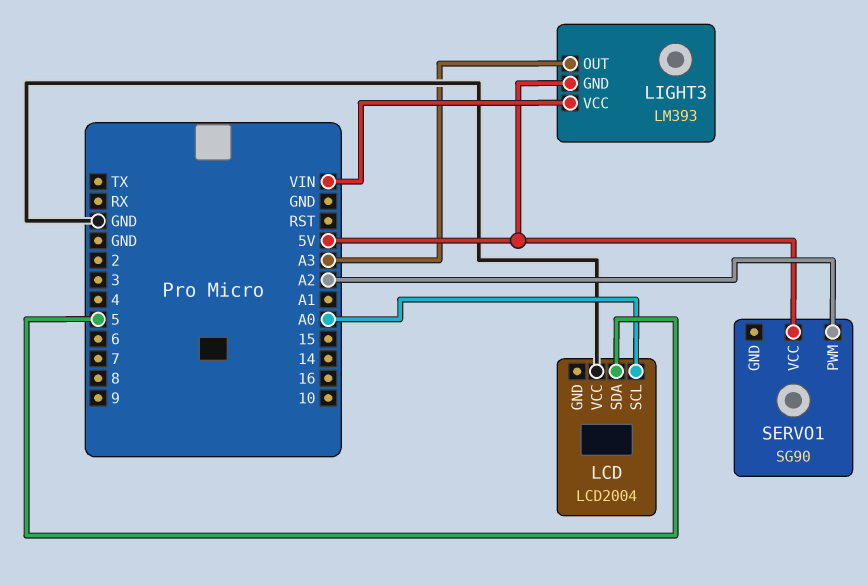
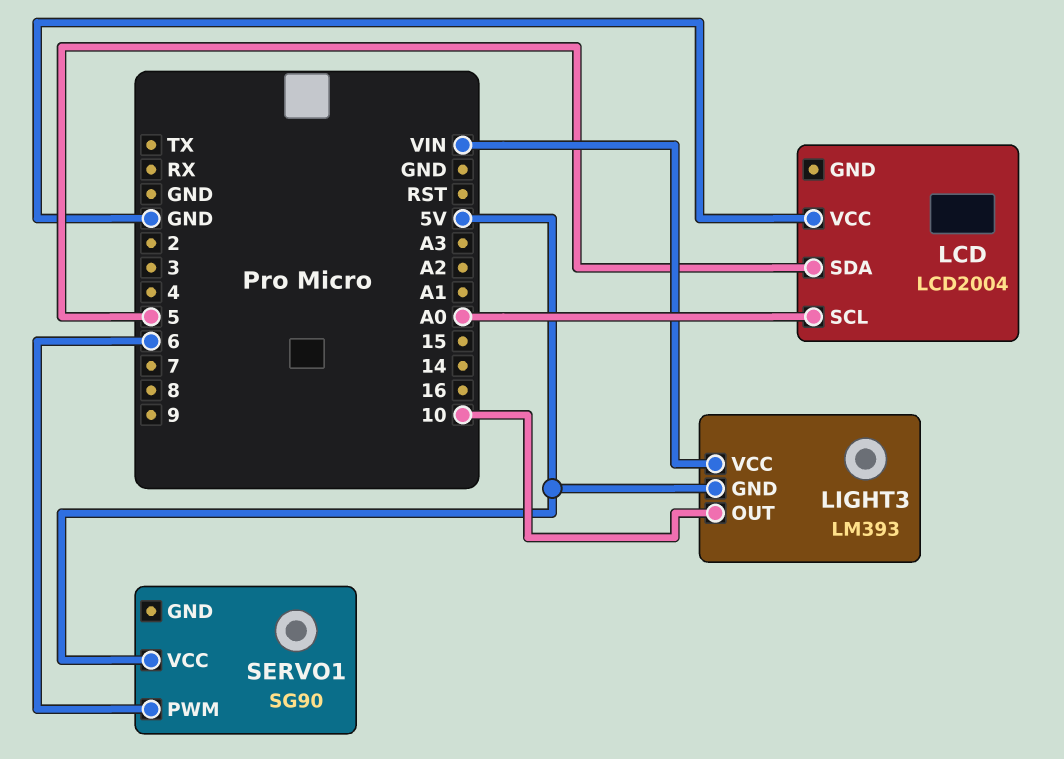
LIGHT3 pin OUT: A3 -> 10
SERVO1 pin PWM: A2 -> 6

